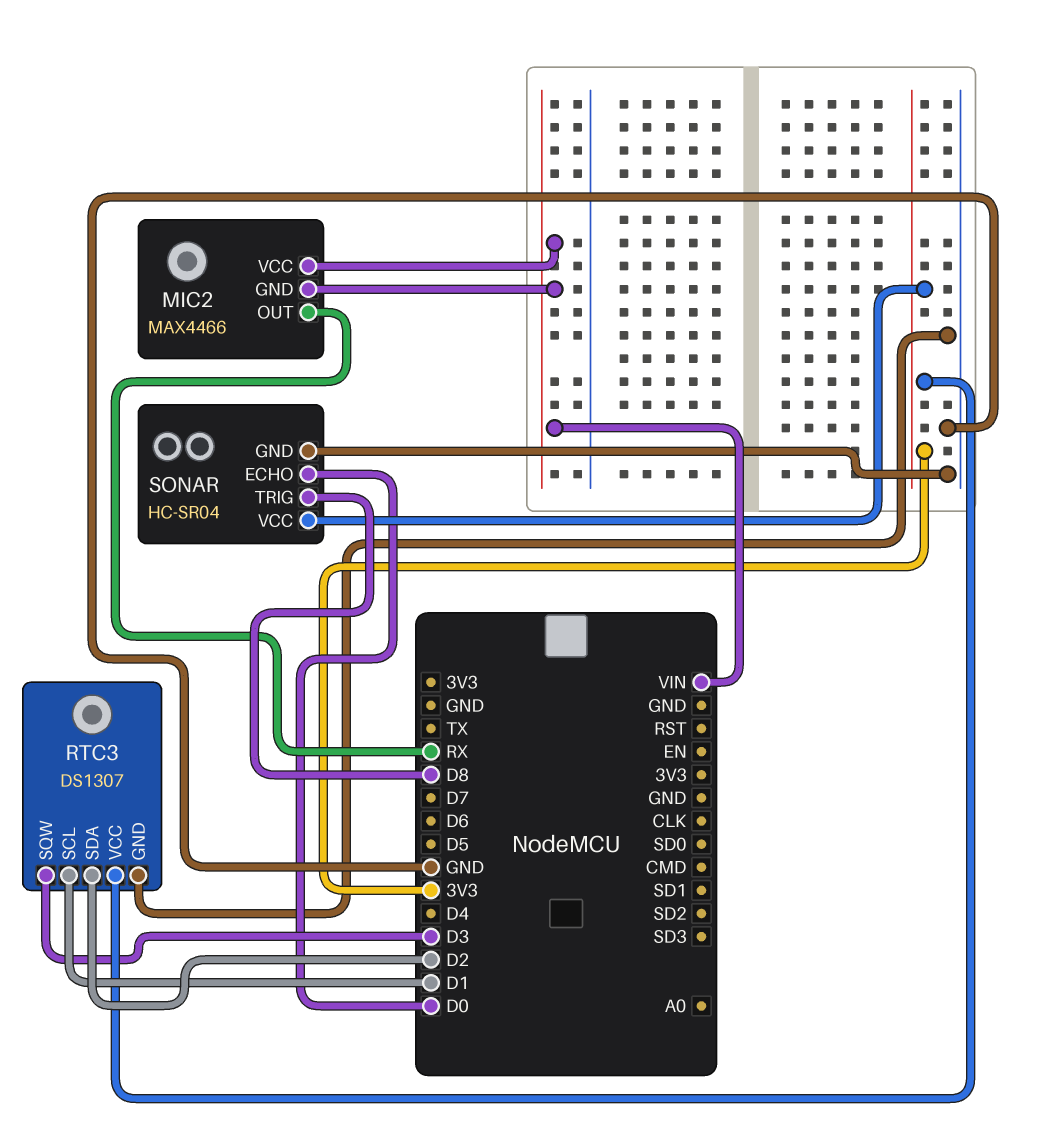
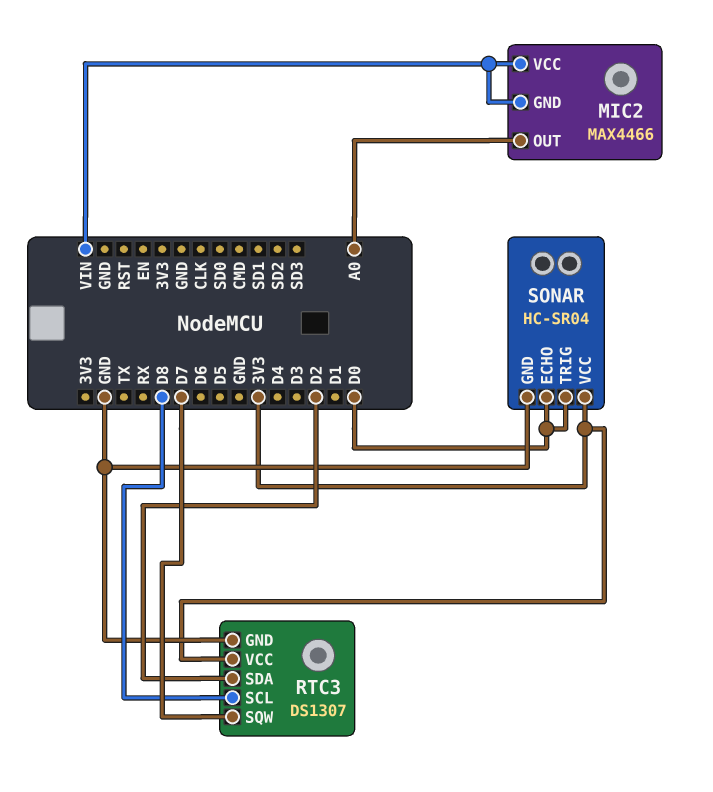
MIC2 pin OUT: RX -> A0
RTC3 pin SCL: D1 -> D8
RTC3 pin SQW: D3 -> D7
SONAR pin TRIG: D8 -> D0

